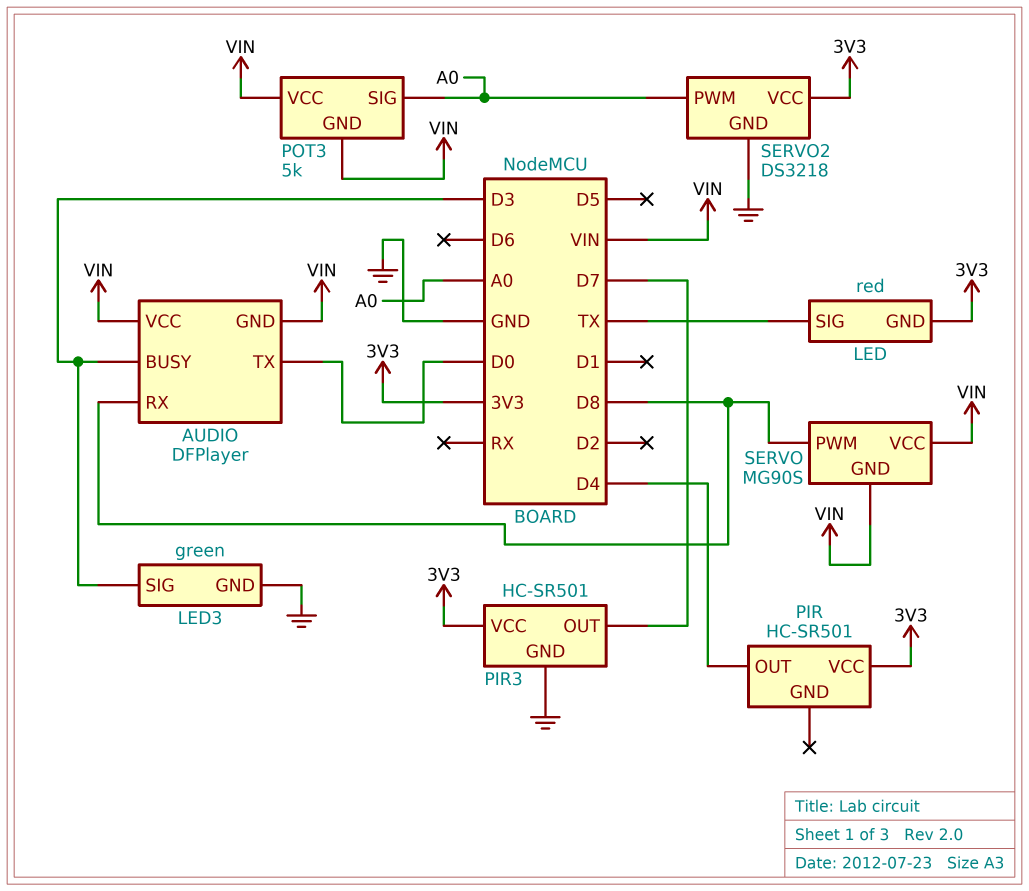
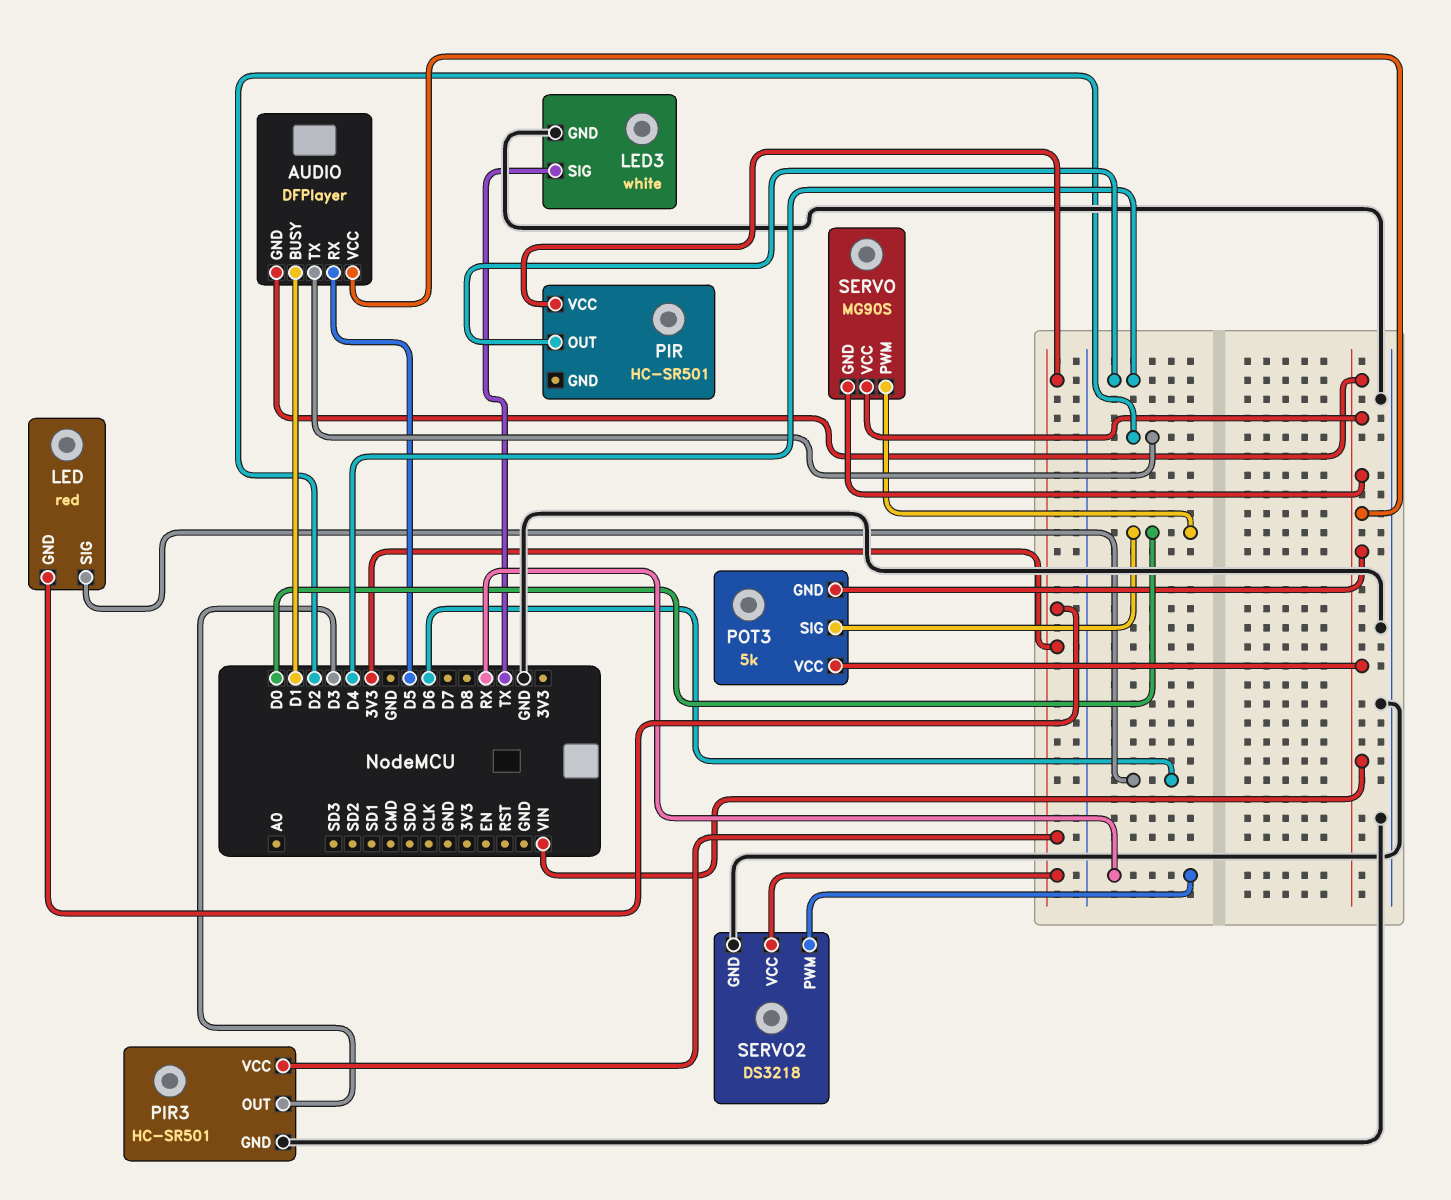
AUDIO pin BUSY: D3 -> D1
AUDIO pin RX: D8 -> D5
AUDIO pin TX: D0 -> D2
LED pin SIG: TX -> D6
LED3: green -> white
LED3 pin SIG: D3 -> TX
PIR3 pin OUT: D7 -> D3
POT3 pin SIG: A0 -> D0
SERVO pin PWM: D8 -> D0
SERVO2 pin PWM: A0 -> RX

